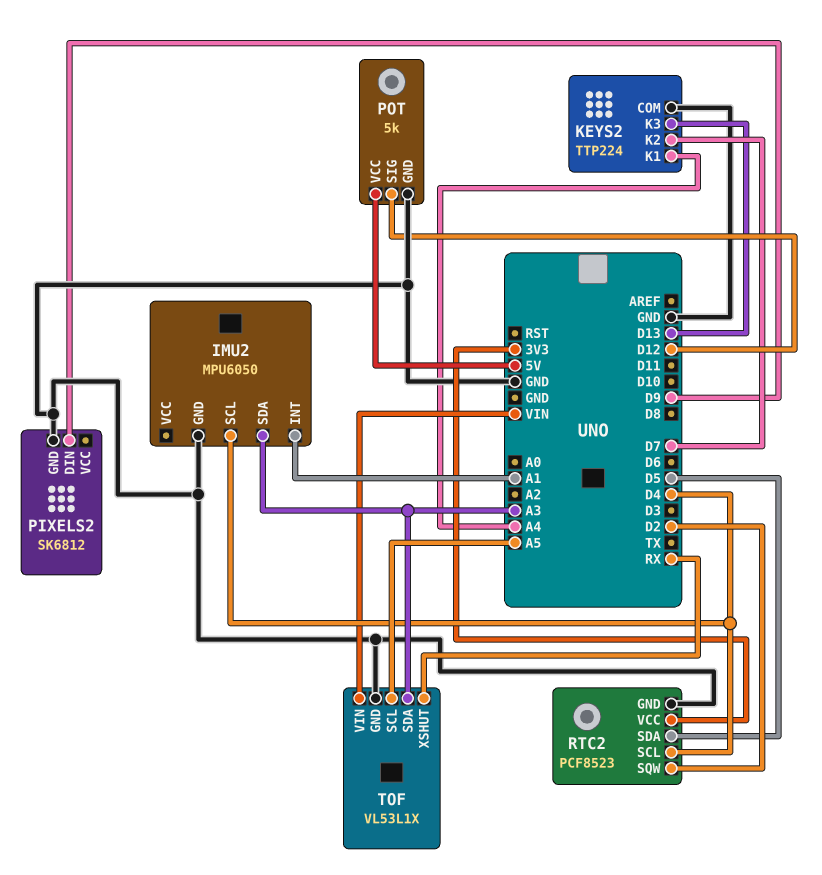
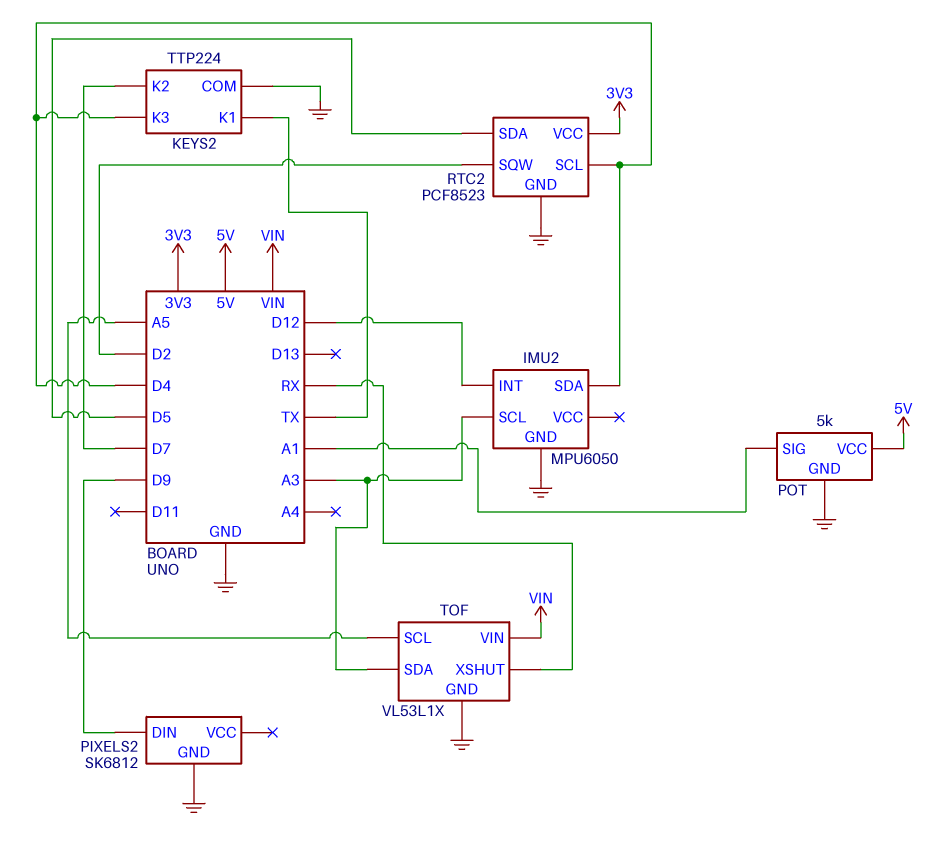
IMU2 pin INT: A1 -> D12
IMU2 pin SCL: D4 -> A3
IMU2 pin SDA: A3 -> D4
KEYS2 pin K1: A4 -> TX
KEYS2 pin K3: D13 -> D4
POT pin SIG: D12 -> A1

